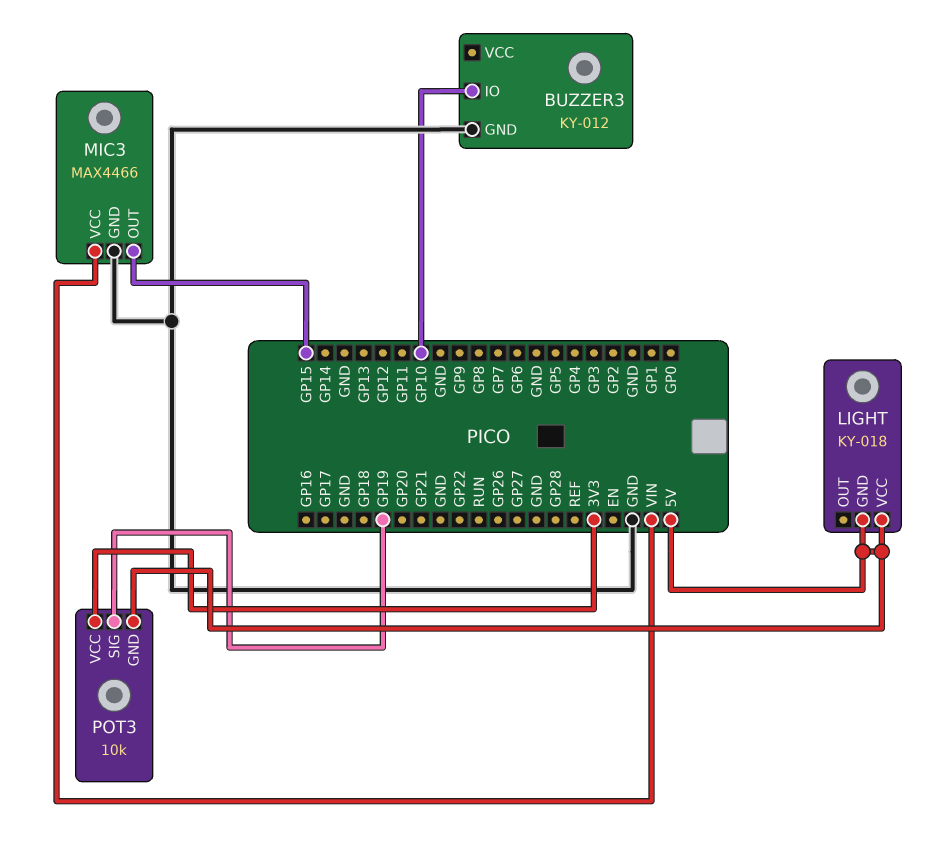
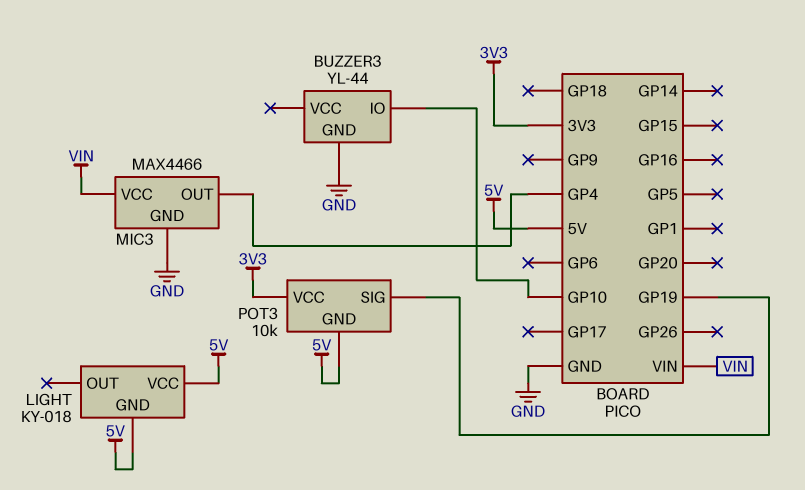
BUZZER3: KY-012 -> YL-44
MIC3 pin OUT: GP15 -> GP4

